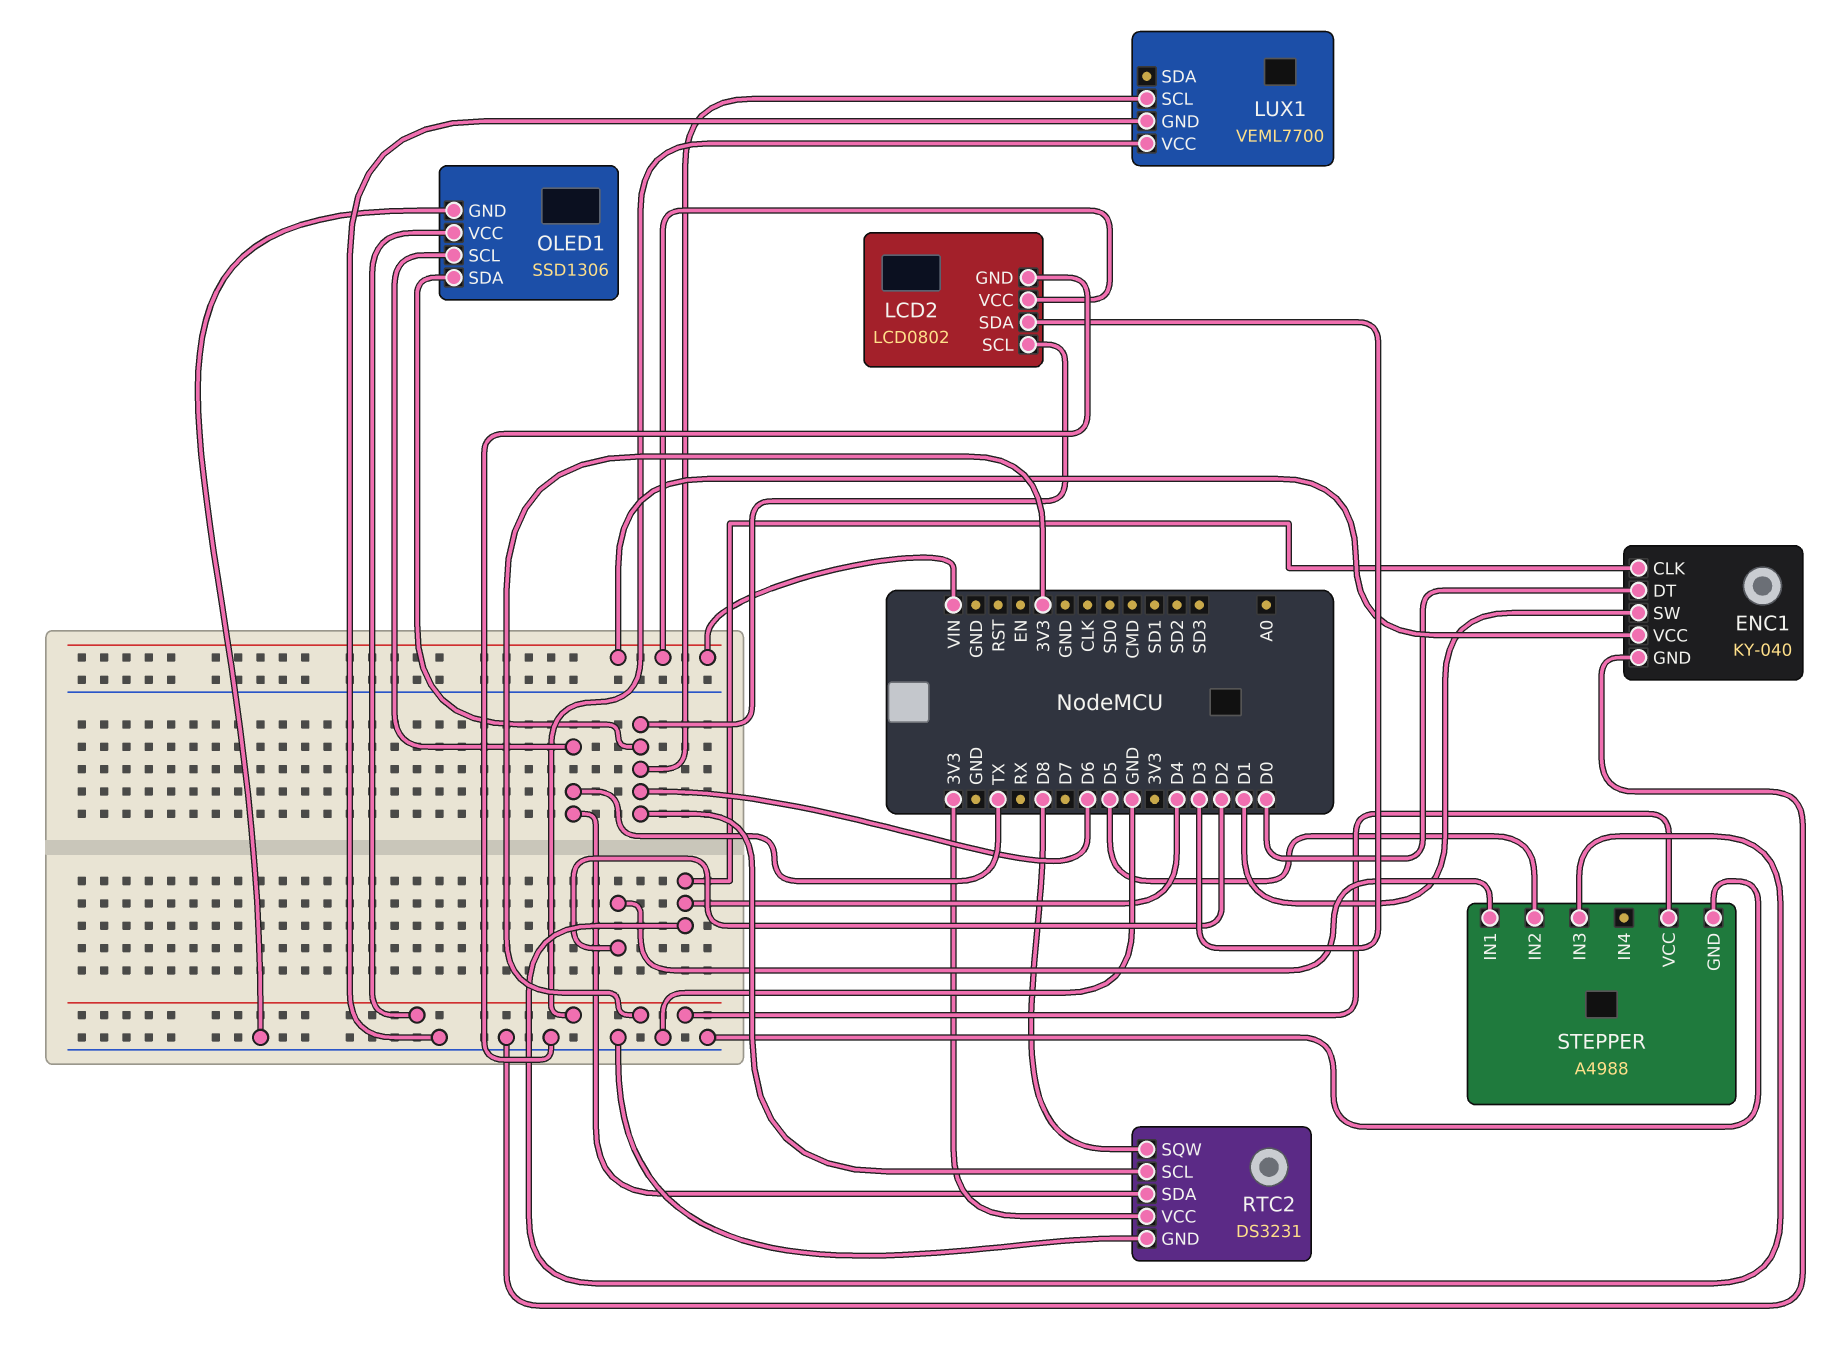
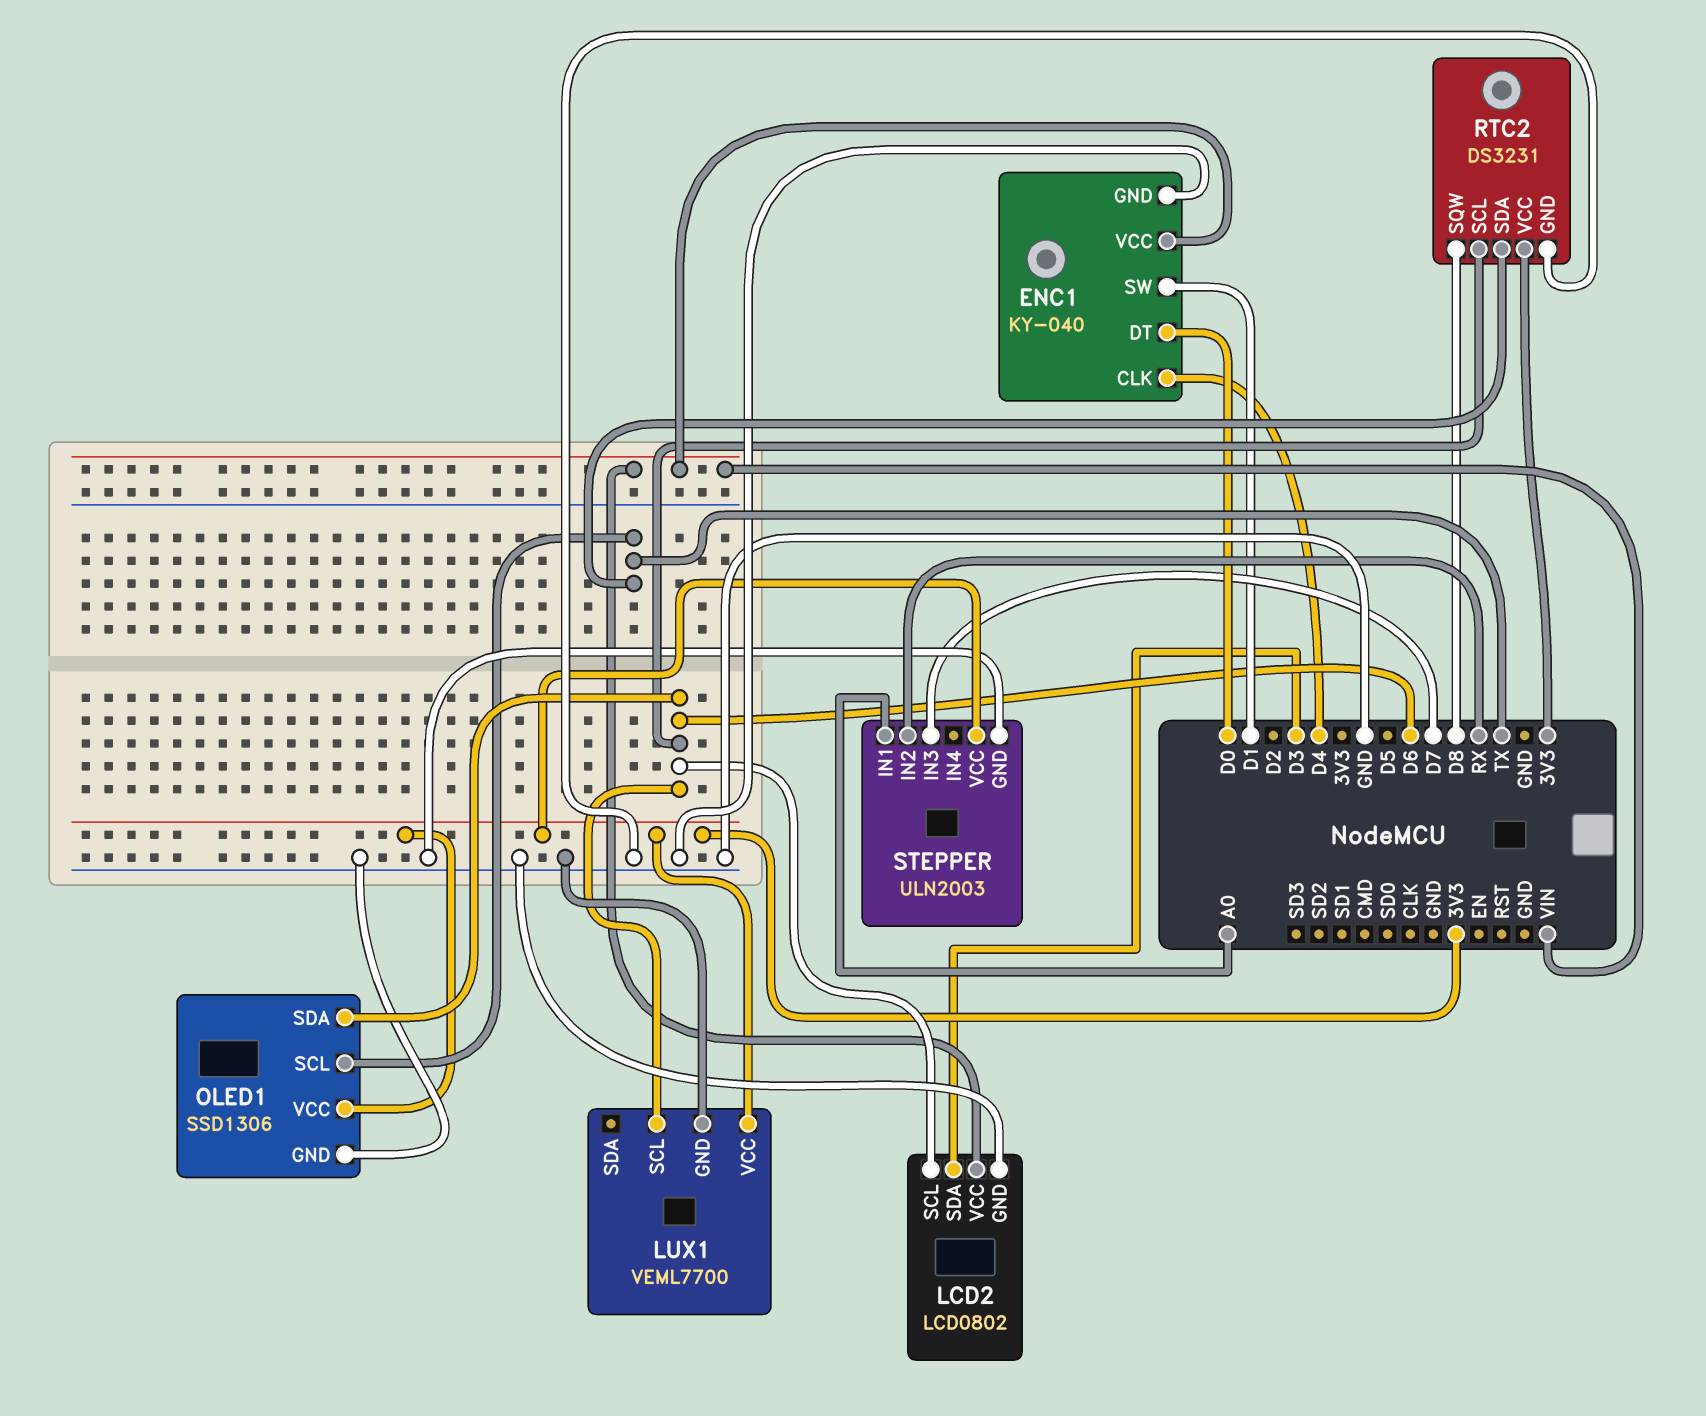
STEPPER: A4988 -> ULN2003
STEPPER pin IN1: D2 -> A0
STEPPER pin IN2: D5 -> RX
STEPPER pin IN3: D4 -> D7

